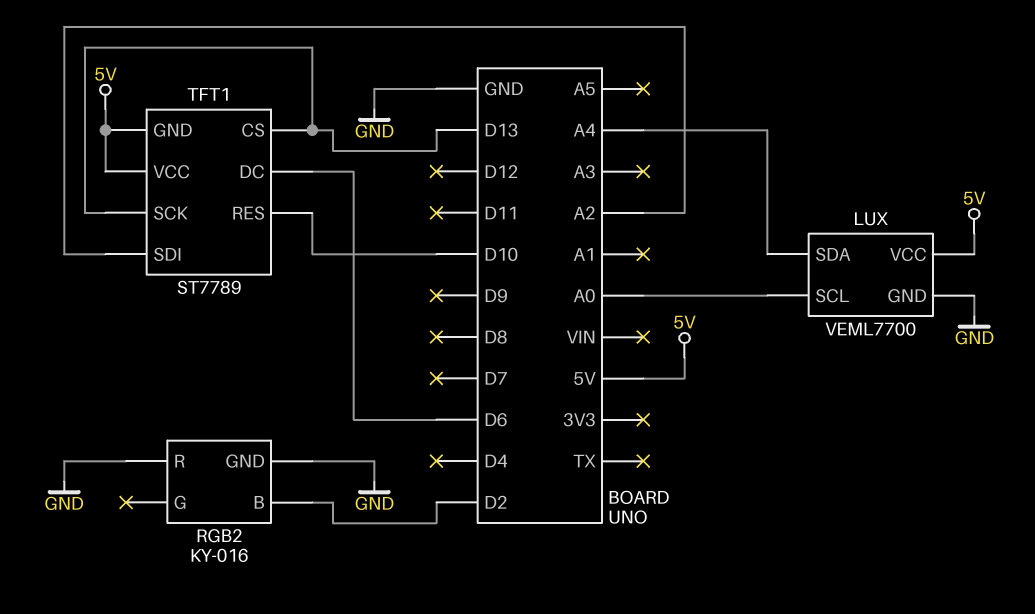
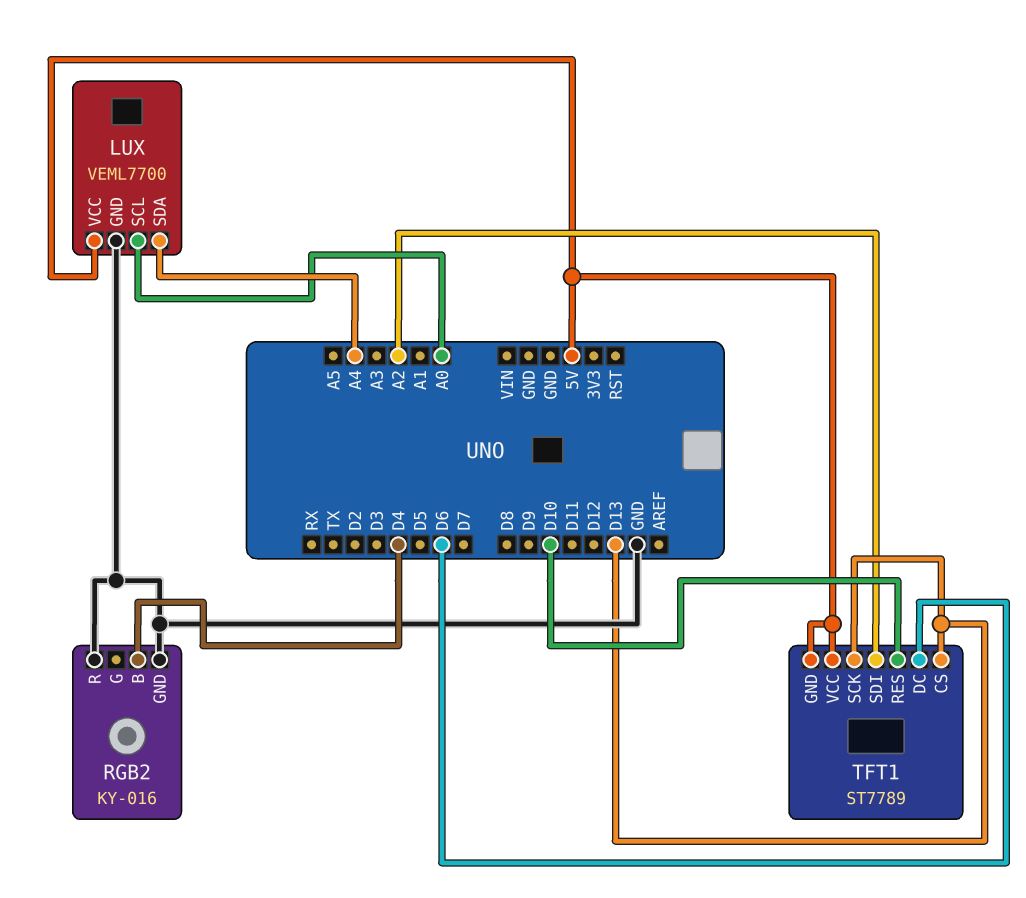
RGB2 pin B: D2 -> D4

